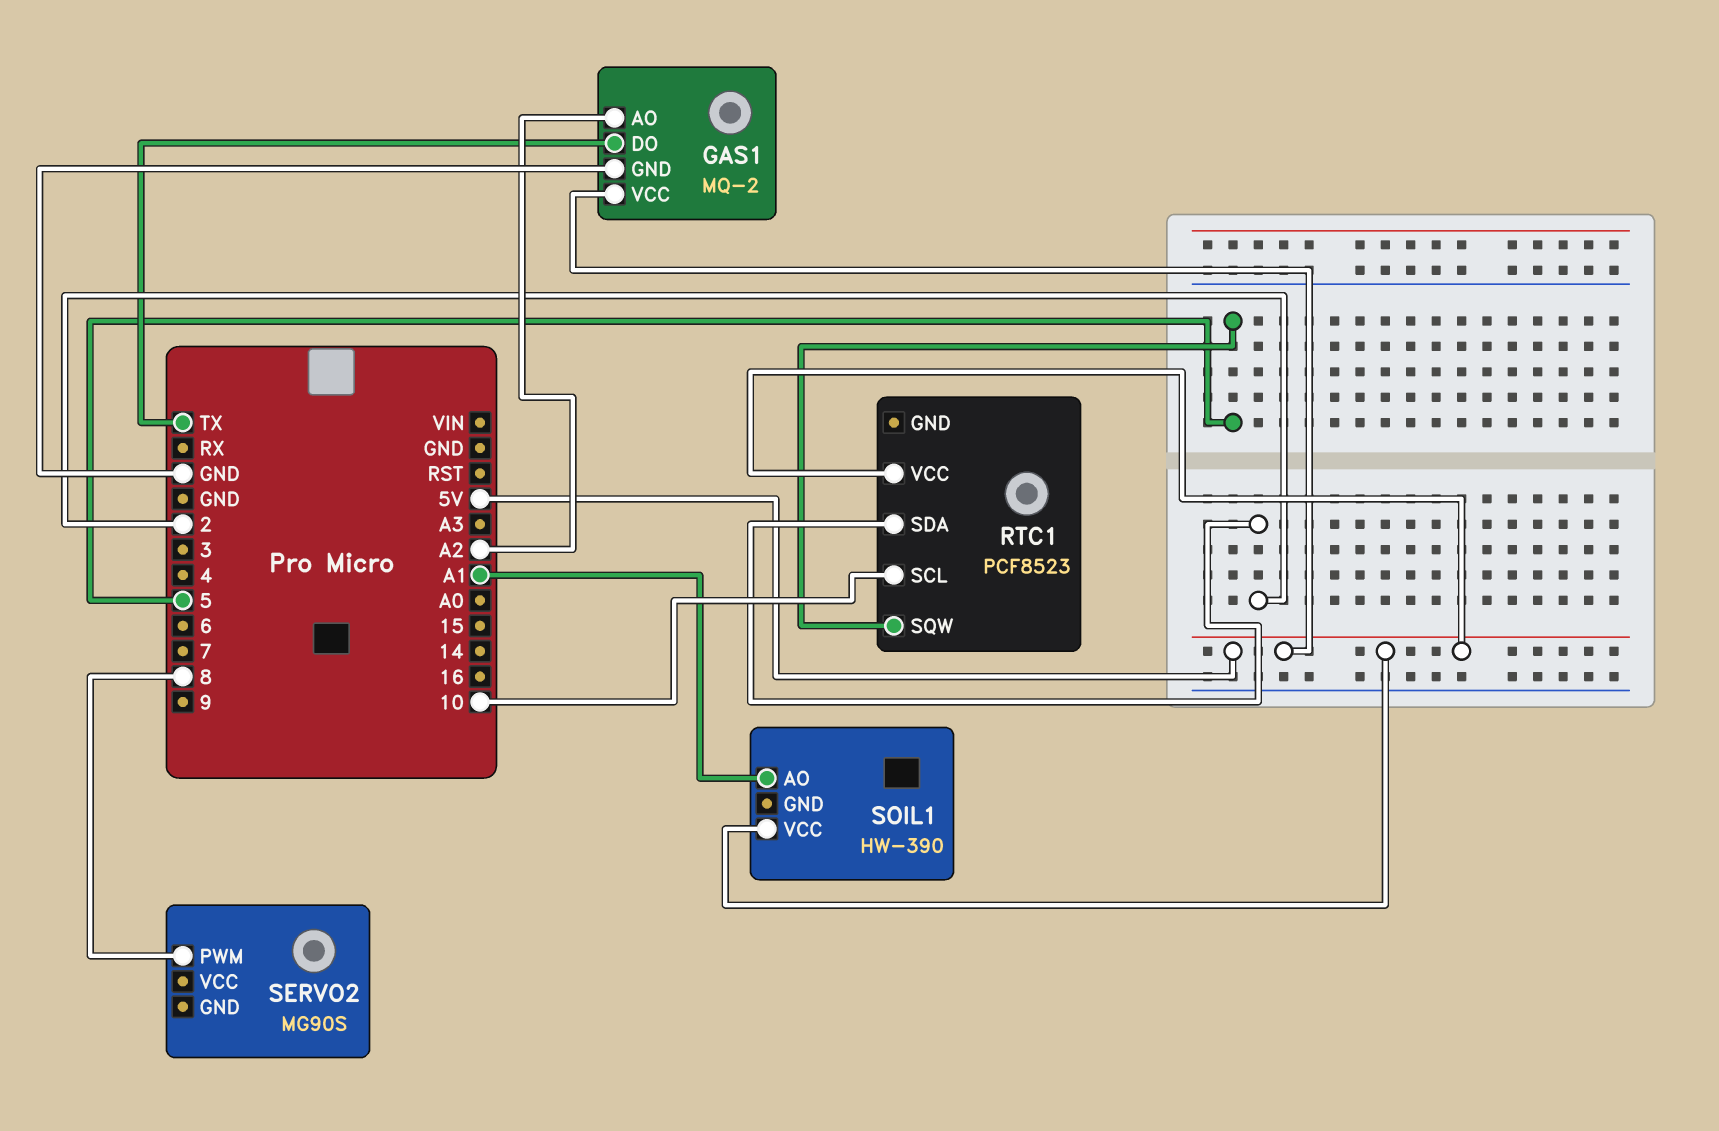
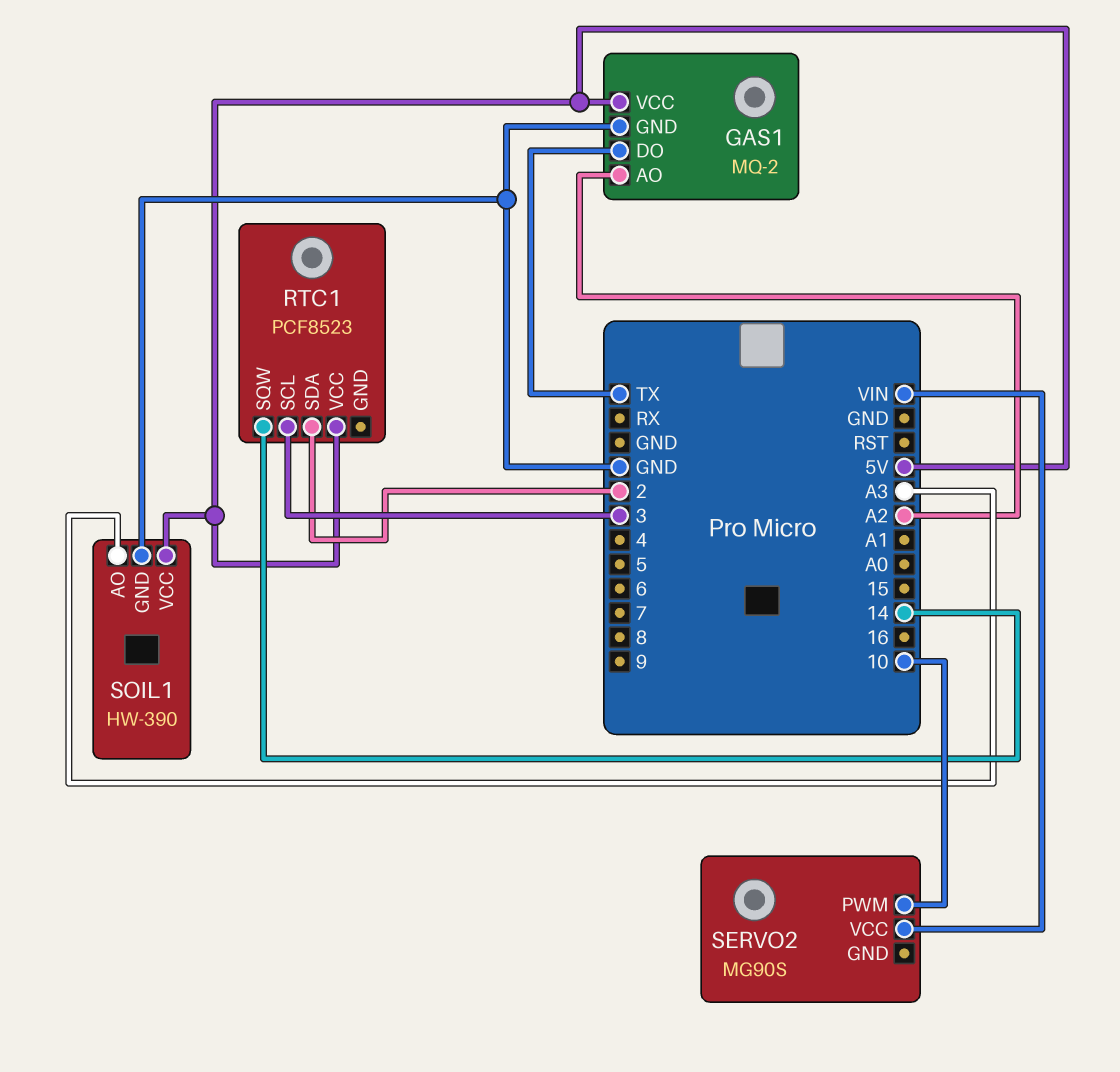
RTC1 pin SCL: 10 -> 3
RTC1 pin SQW: 5 -> 14
SERVO2 pin PWM: 8 -> 10
SERVO2 pin VCC: none -> VIN
SOIL1 pin AO: A1 -> A3
SOIL1 pin GND: none -> GND

